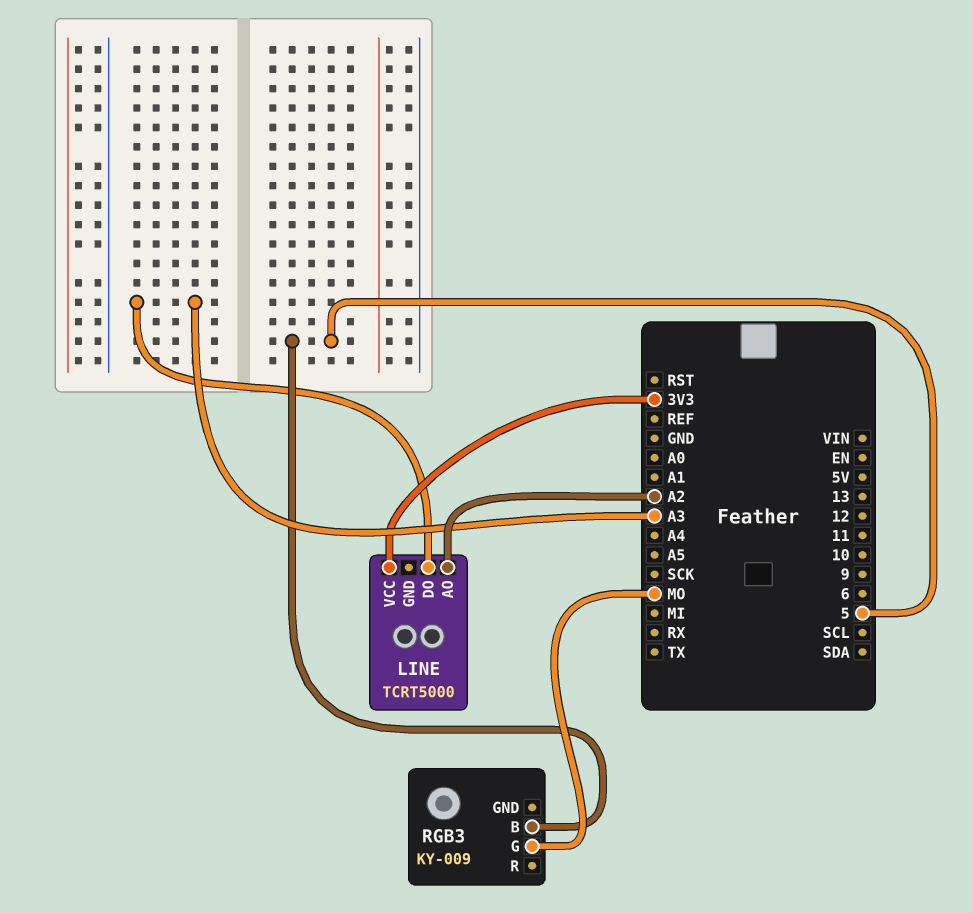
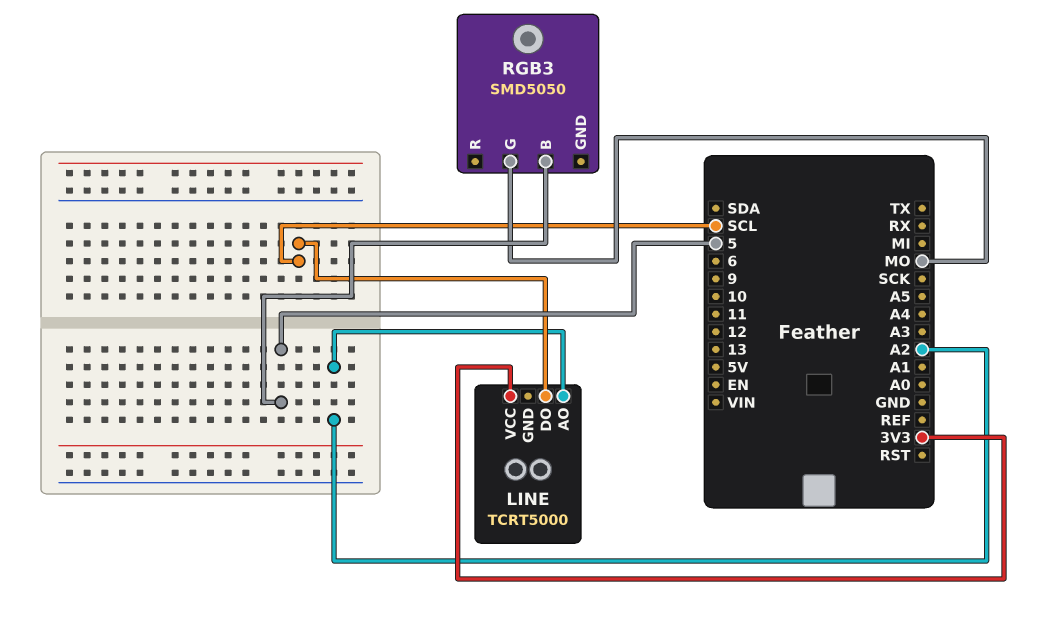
LINE pin DO: A3 -> SCL
RGB3: KY-009 -> SMD5050

